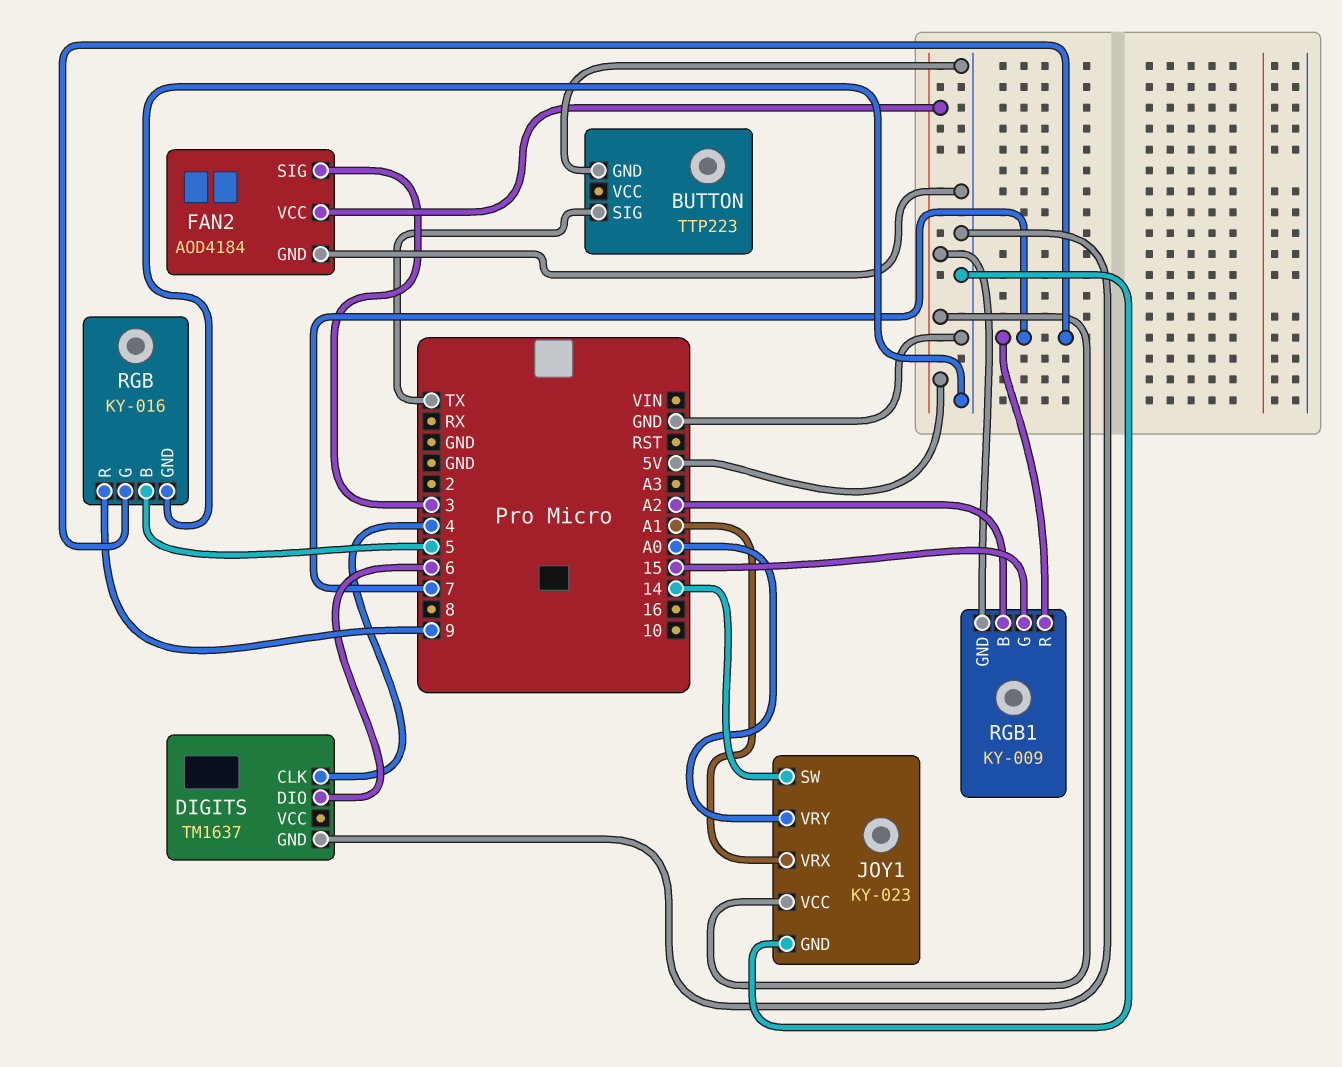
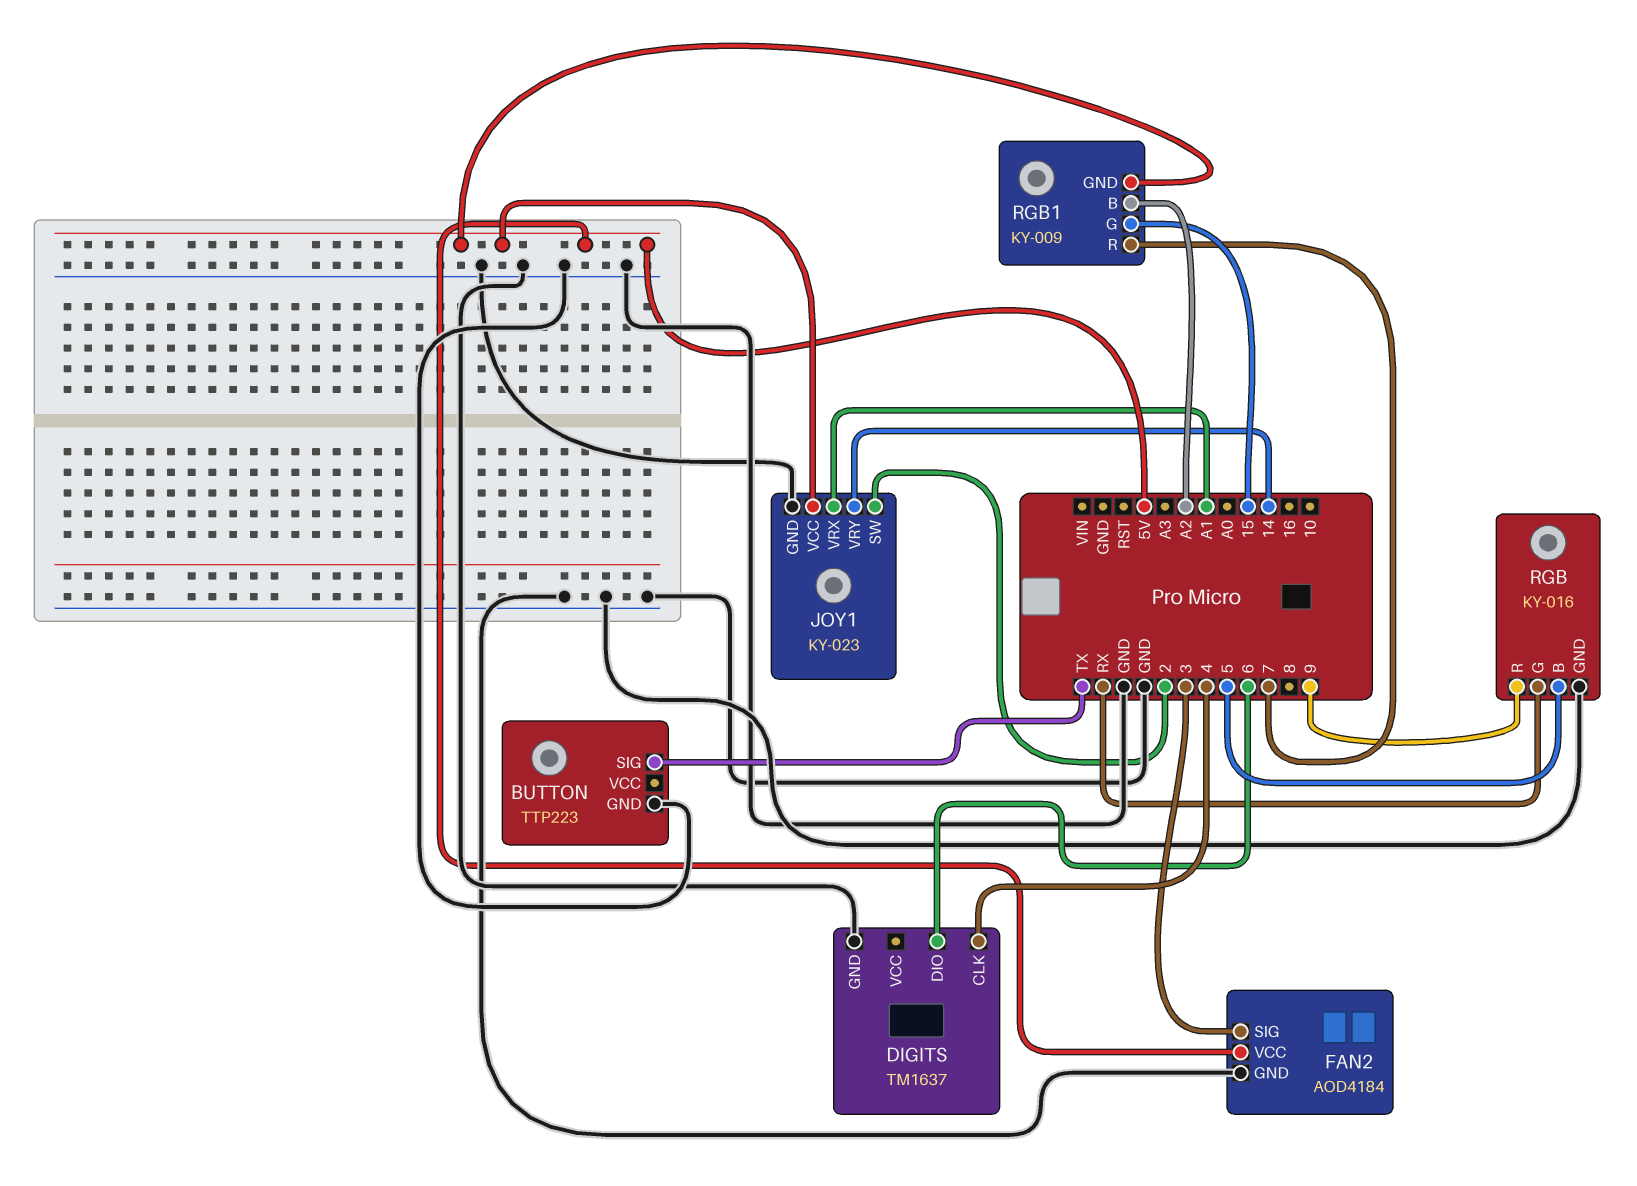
JOY1 pin SW: 14 -> 2
JOY1 pin VRY: A0 -> 14
RGB pin G: 7 -> RX

